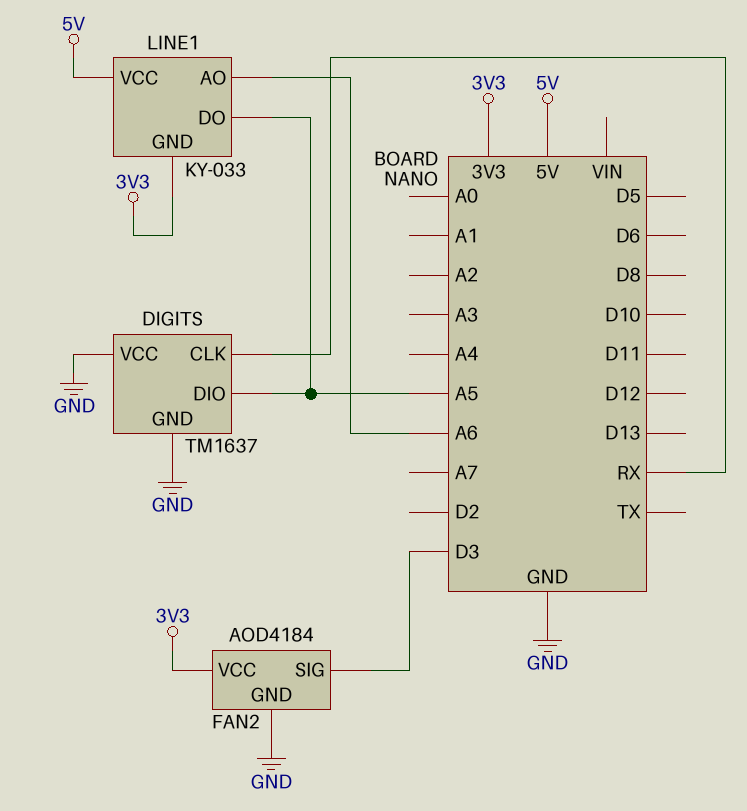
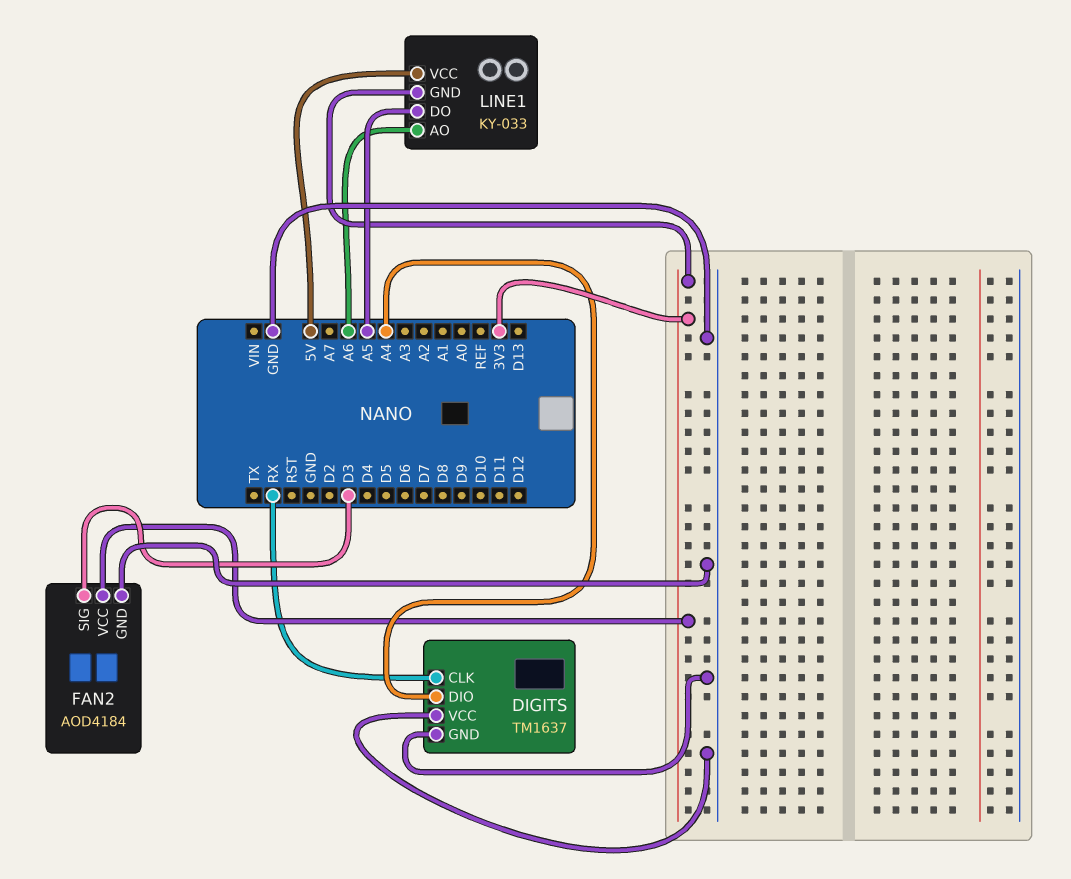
DIGITS pin DIO: A5 -> A4

